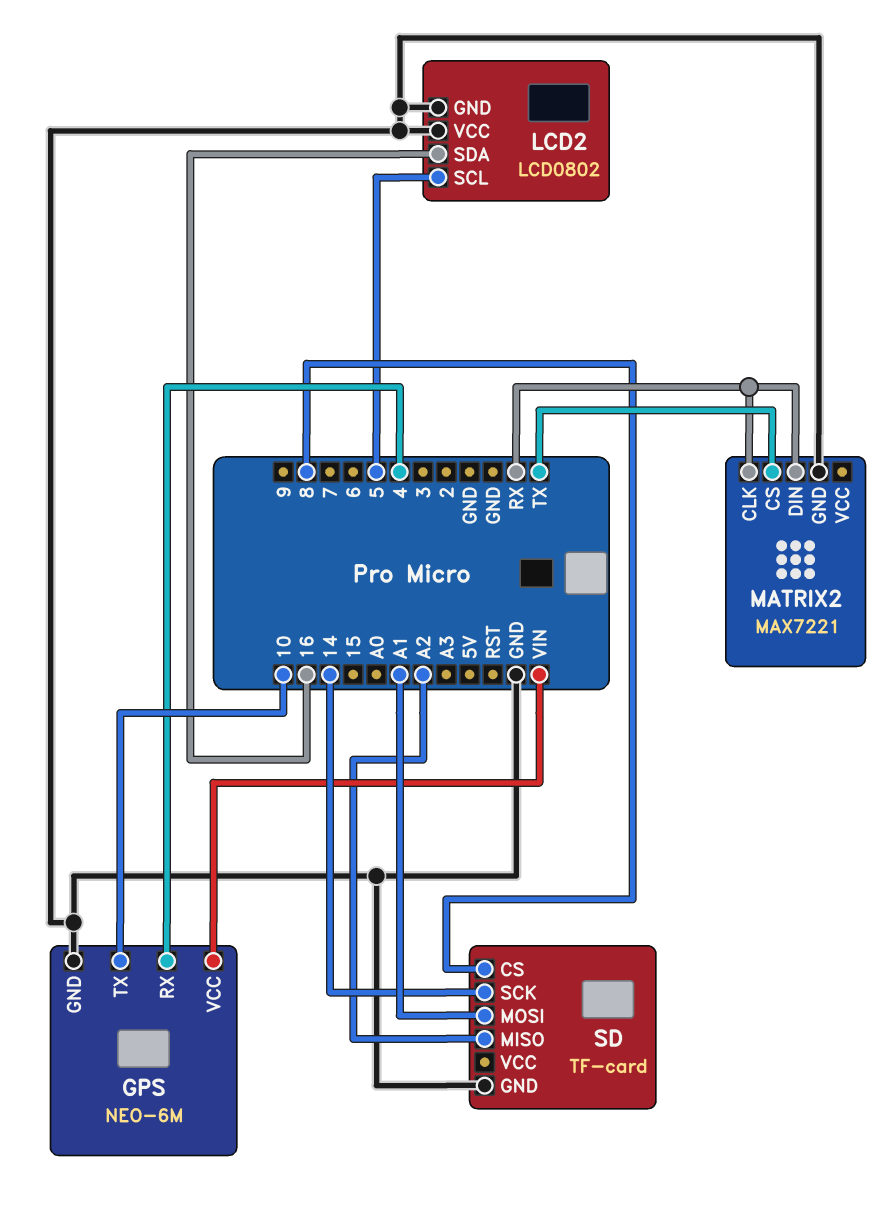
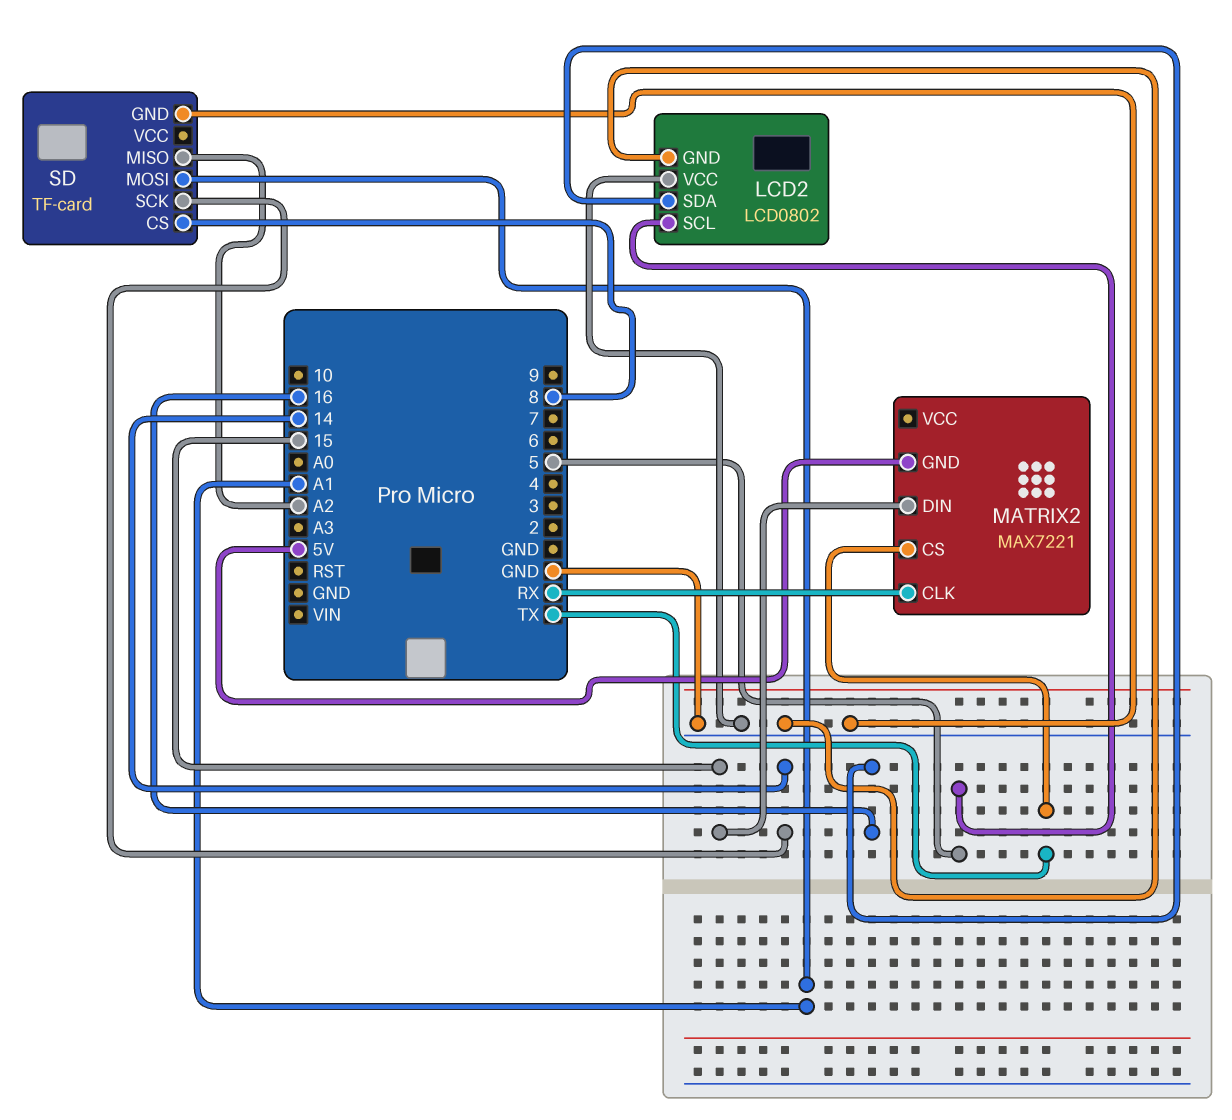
GPS: NEO-6M -> none
GPS pin GND: GND -> none
GPS pin RX: 4 -> none
GPS pin TX: 10 -> none
GPS pin VCC: VIN -> none
MATRIX2 pin DIN: RX -> 15
MATRIX2 pin GND: GND -> 5V

